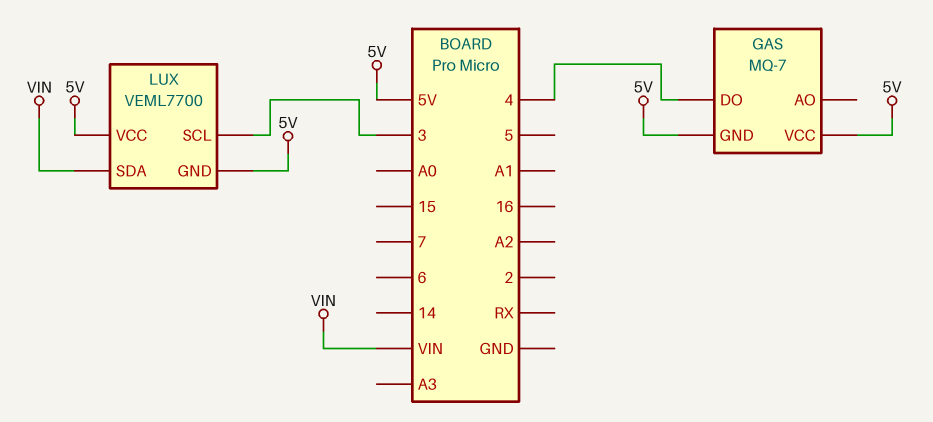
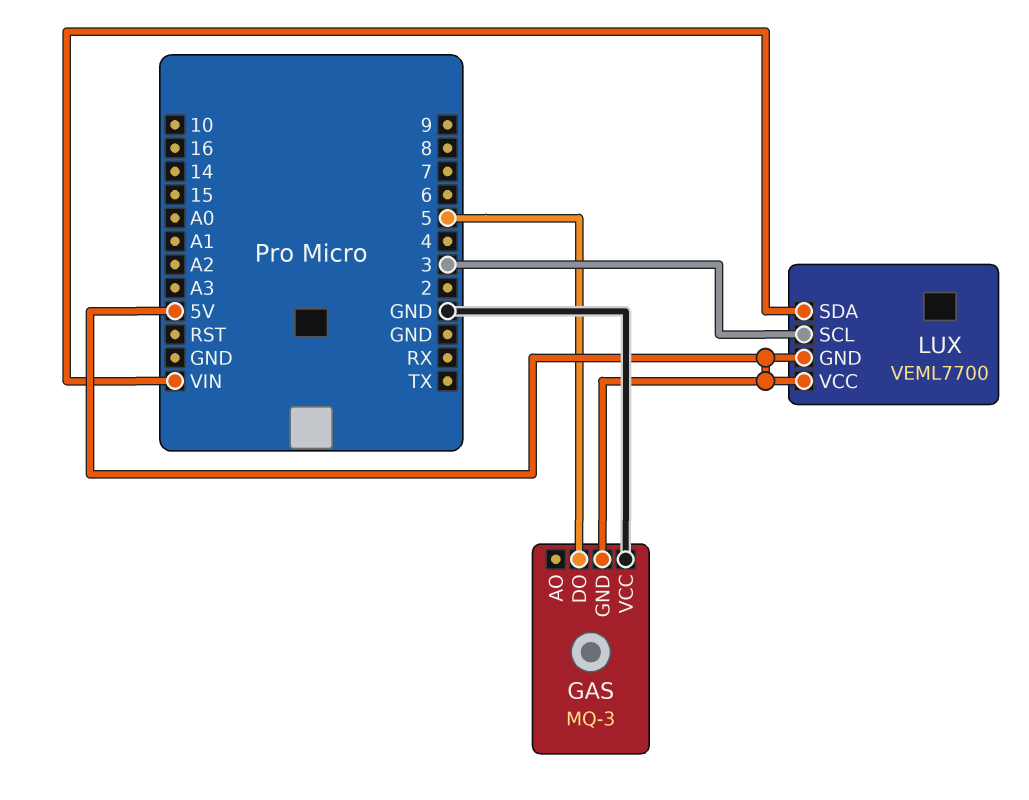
GAS: MQ-7 -> MQ-3
GAS pin DO: 4 -> 5
GAS pin VCC: 5V -> GND

